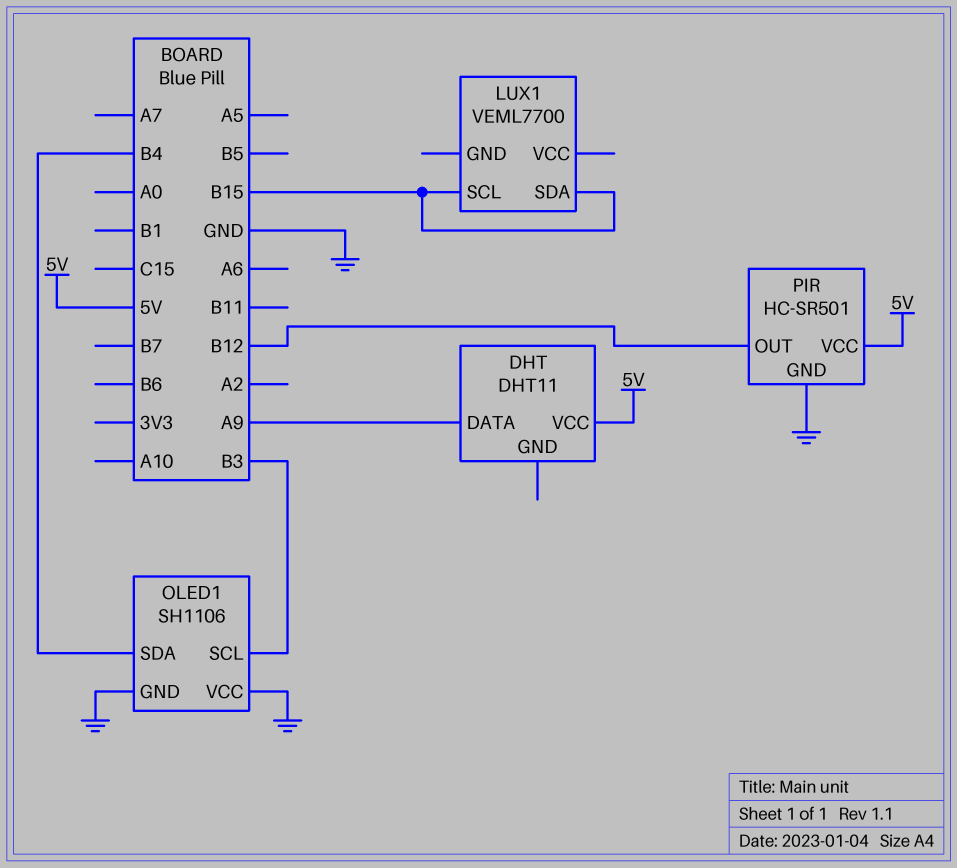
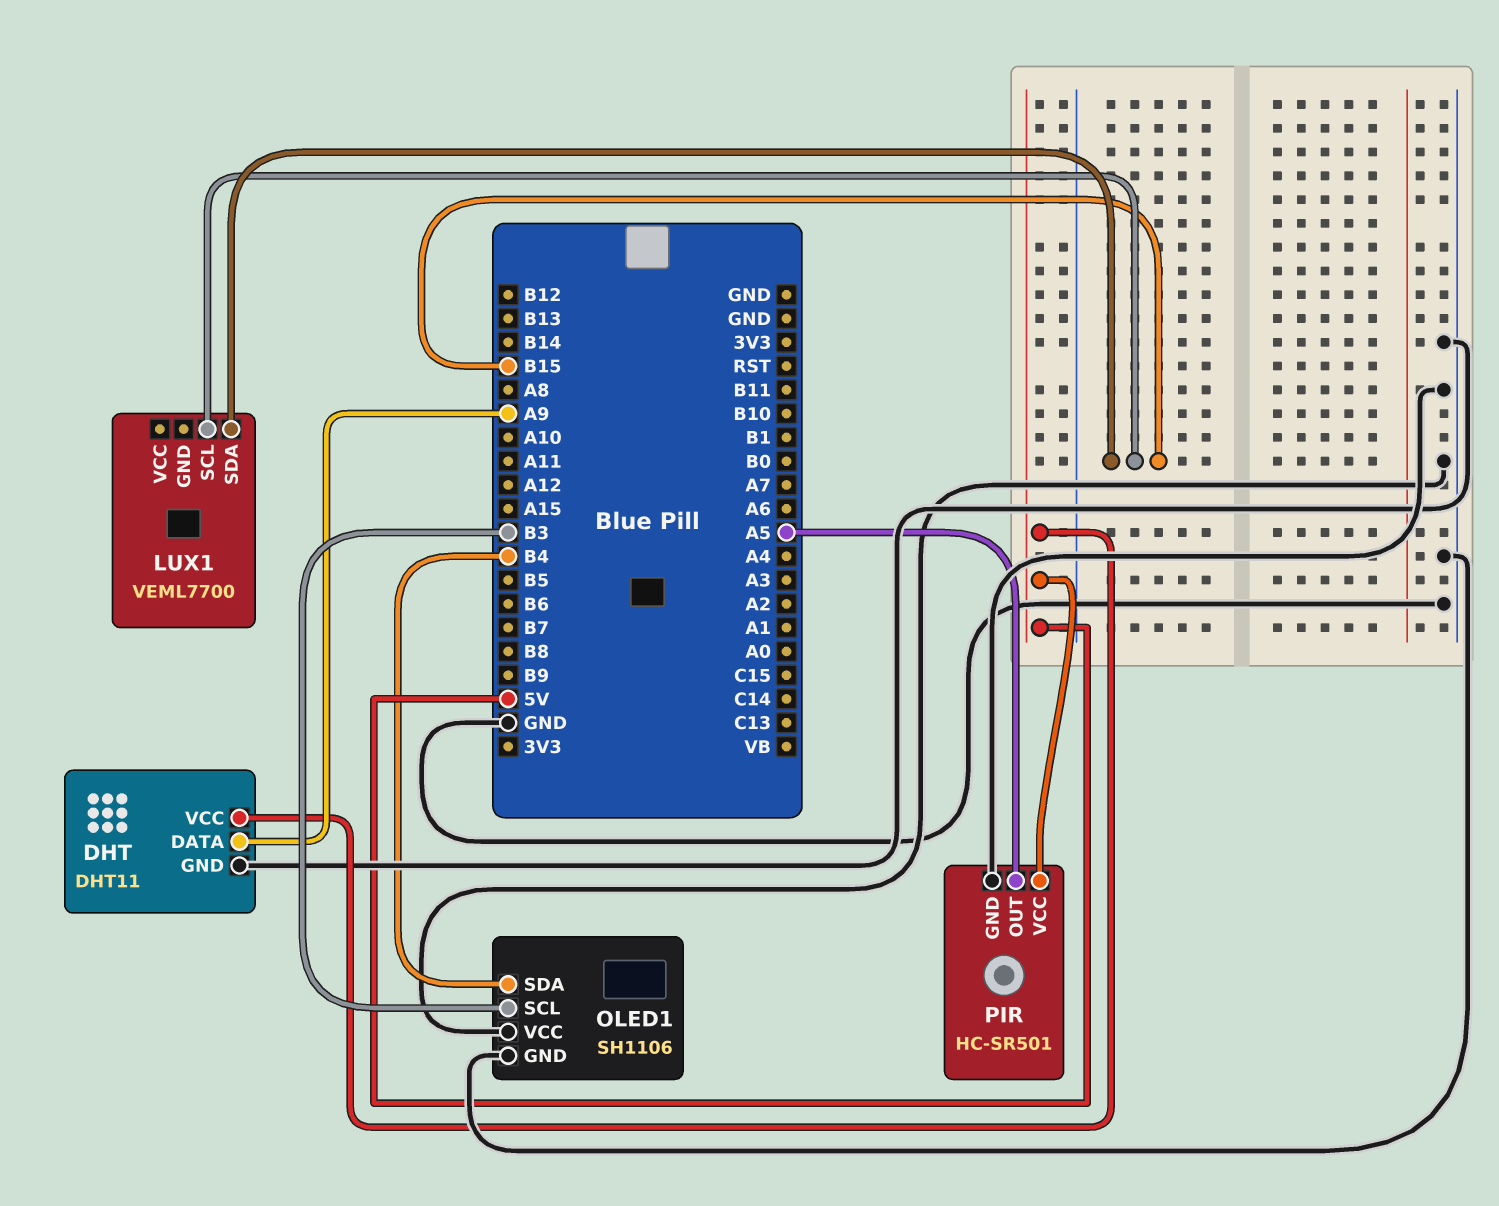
DHT pin GND: none -> GND
PIR pin OUT: B12 -> A5

